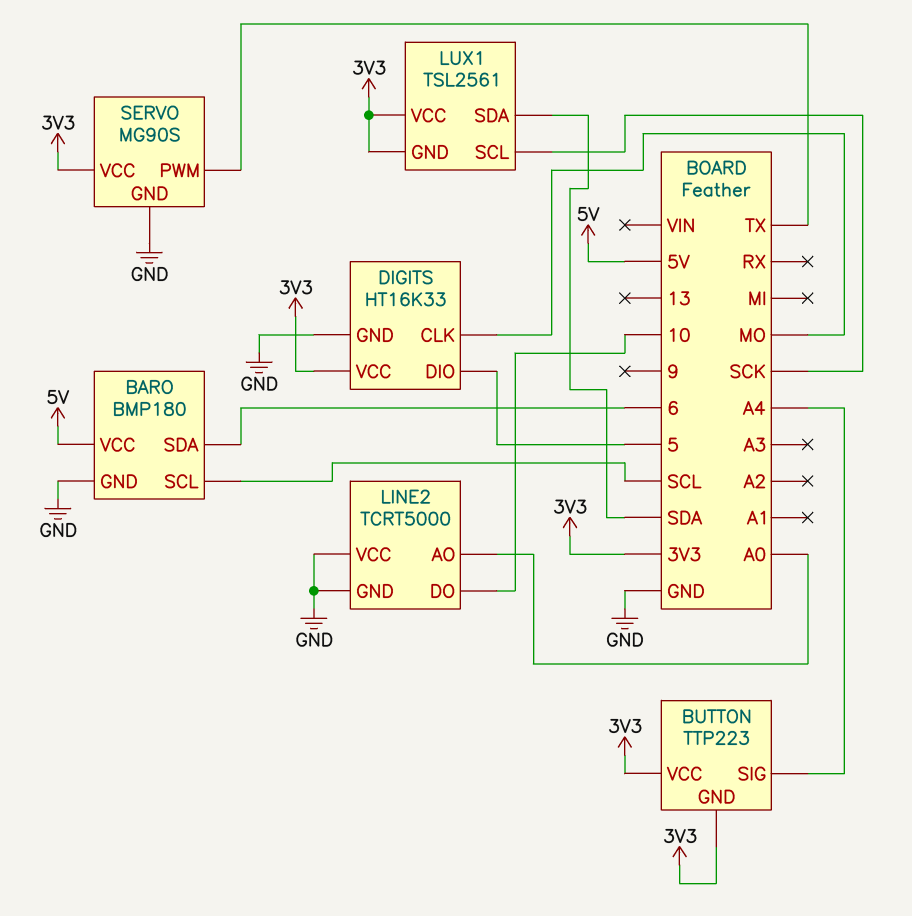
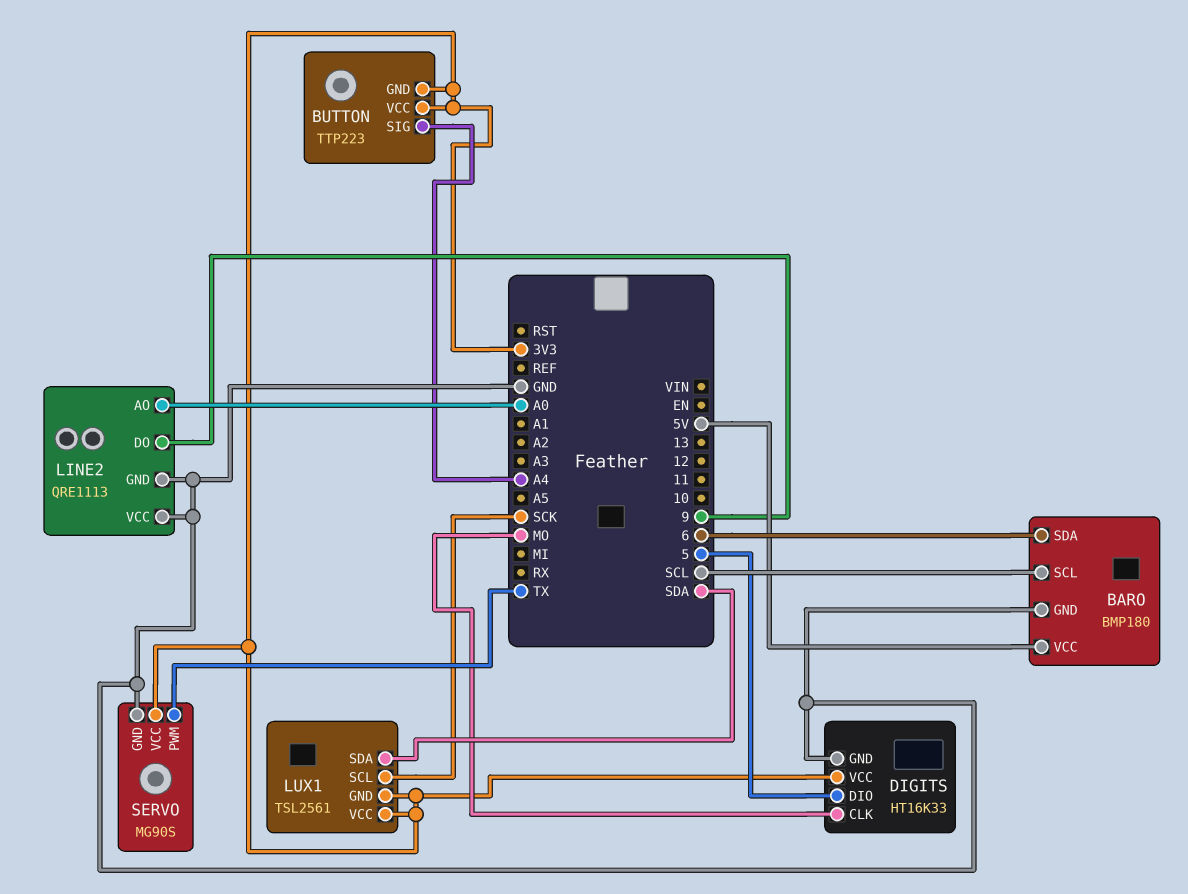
LINE2: TCRT5000 -> QRE1113
LINE2 pin DO: 10 -> 9

